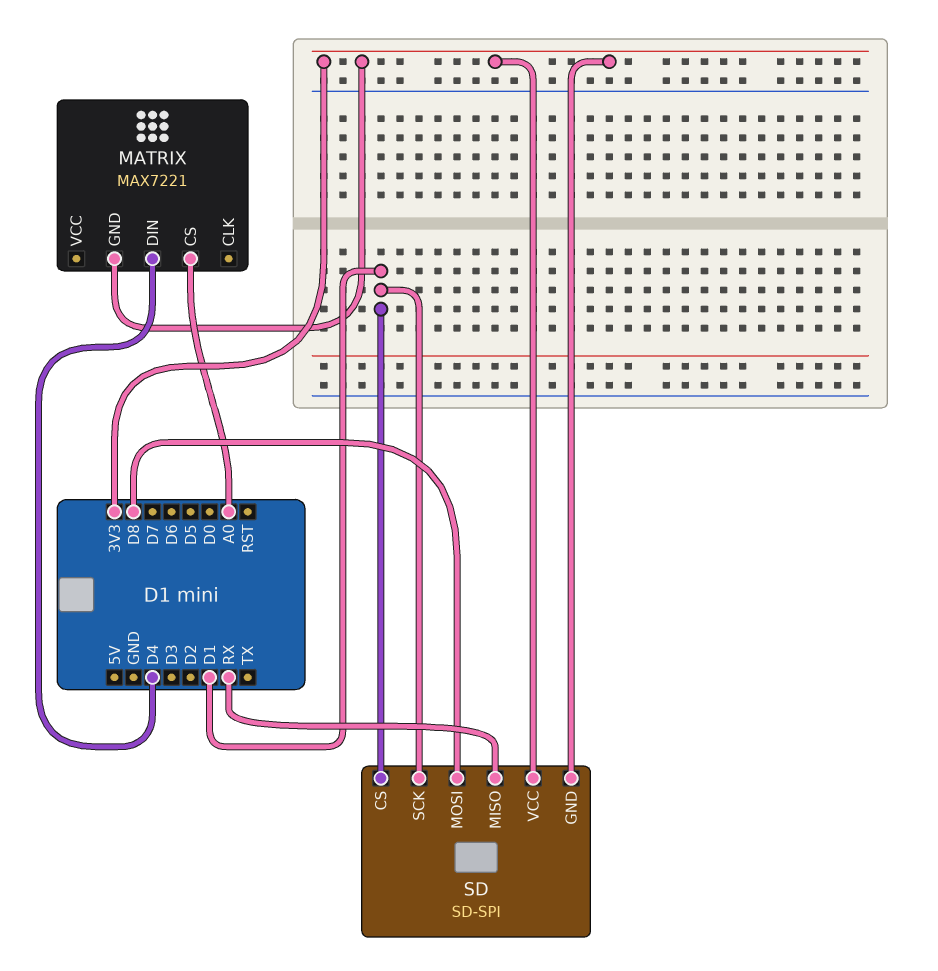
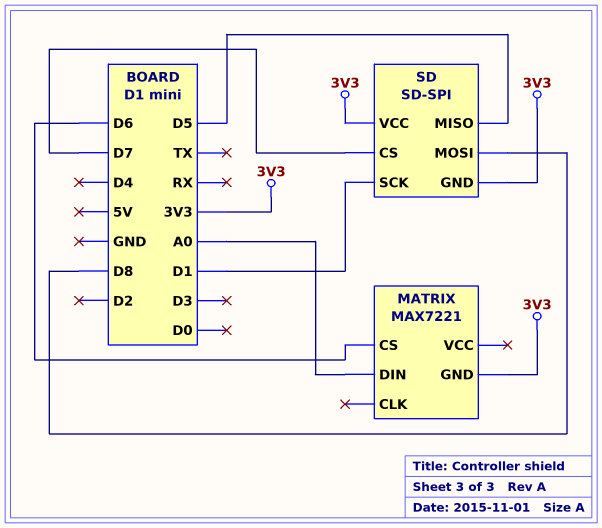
MATRIX pin CS: A0 -> D6
MATRIX pin DIN: D4 -> A0
SD pin CS: D1 -> D7
SD pin MISO: RX -> D5

